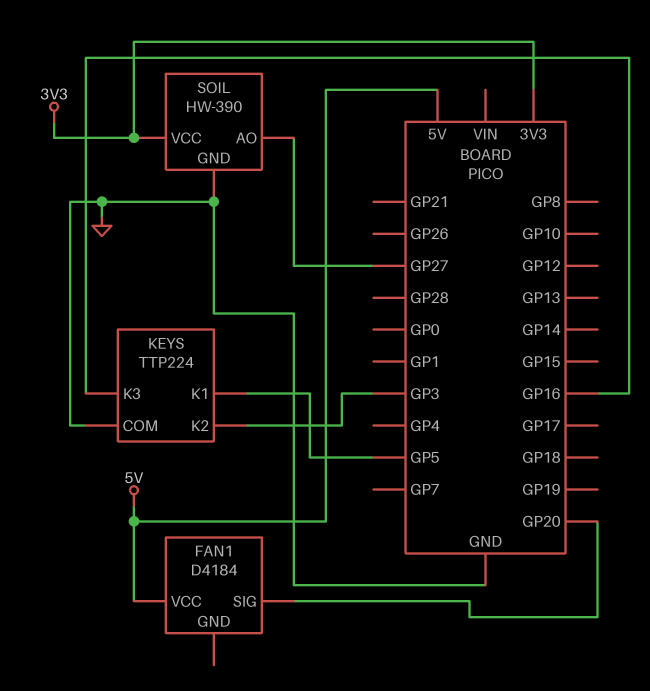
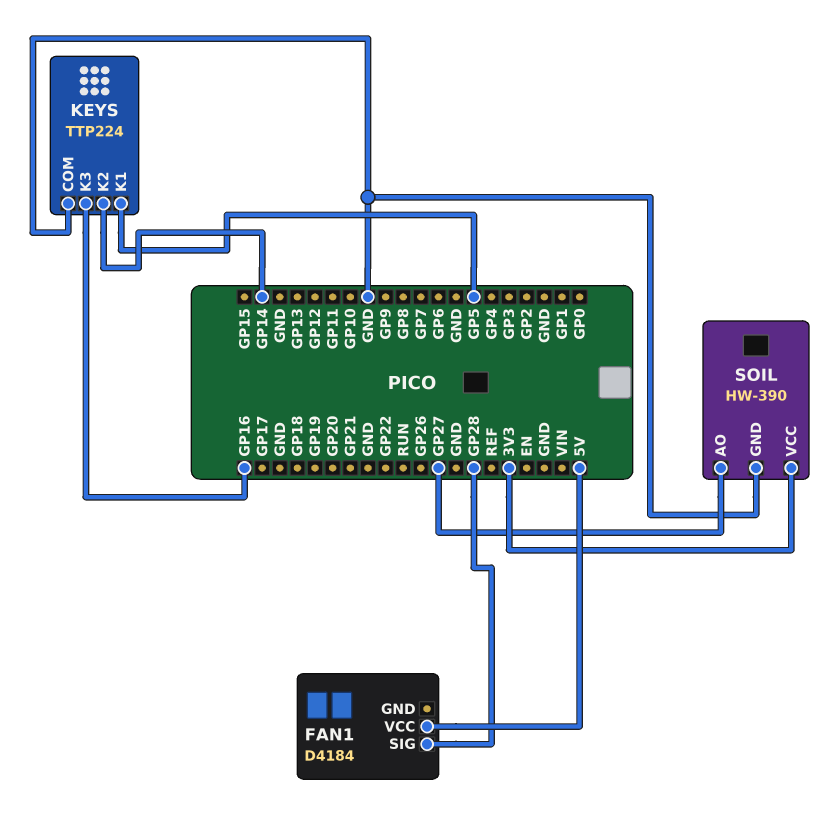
FAN1 pin SIG: GP20 -> GP28
KEYS pin K2: GP3 -> GP14

